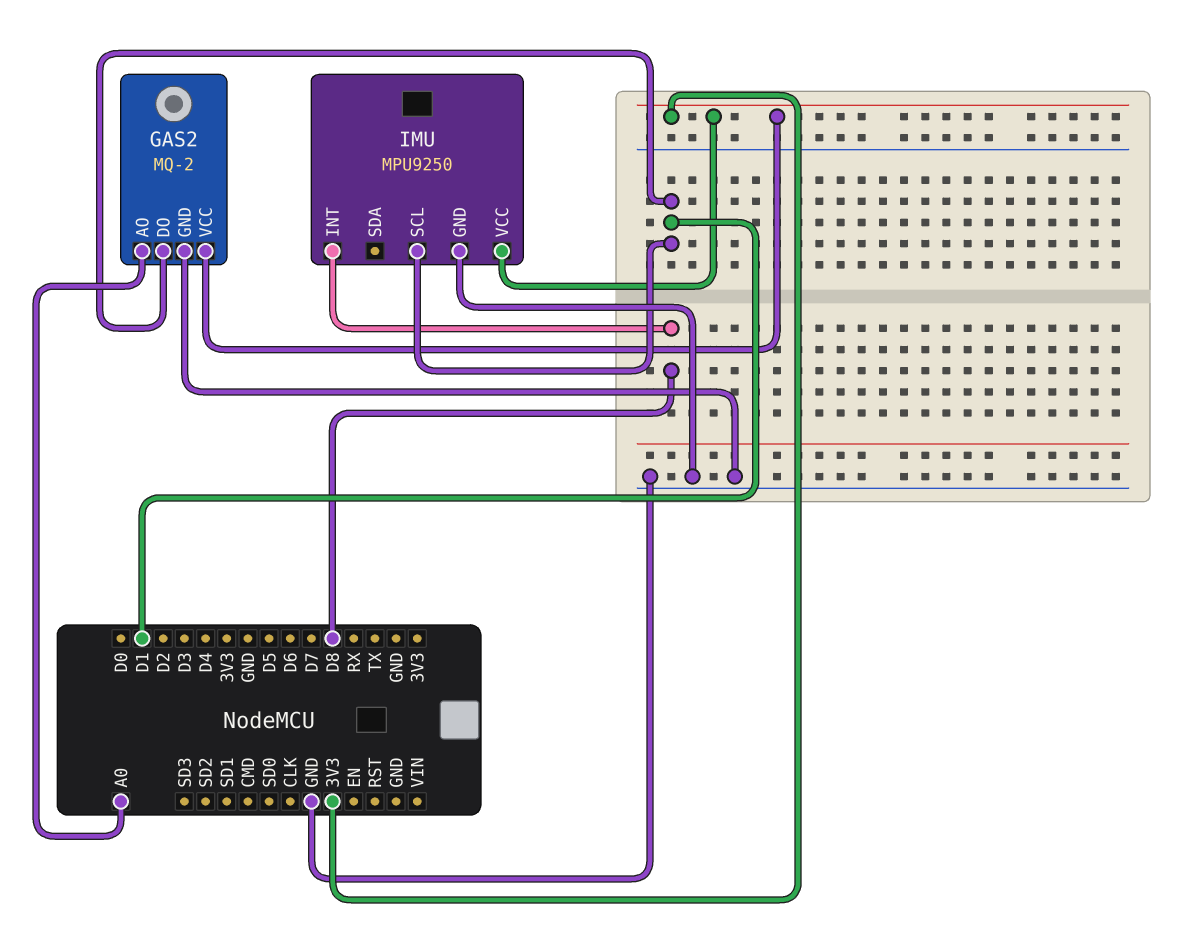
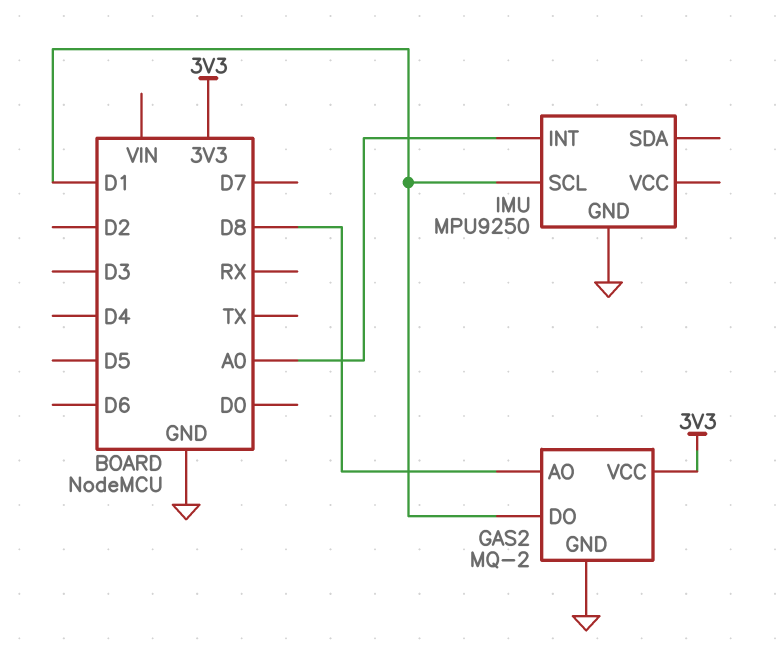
GAS2 pin AO: A0 -> D8
IMU pin INT: D8 -> A0
IMU pin VCC: 3V3 -> none

